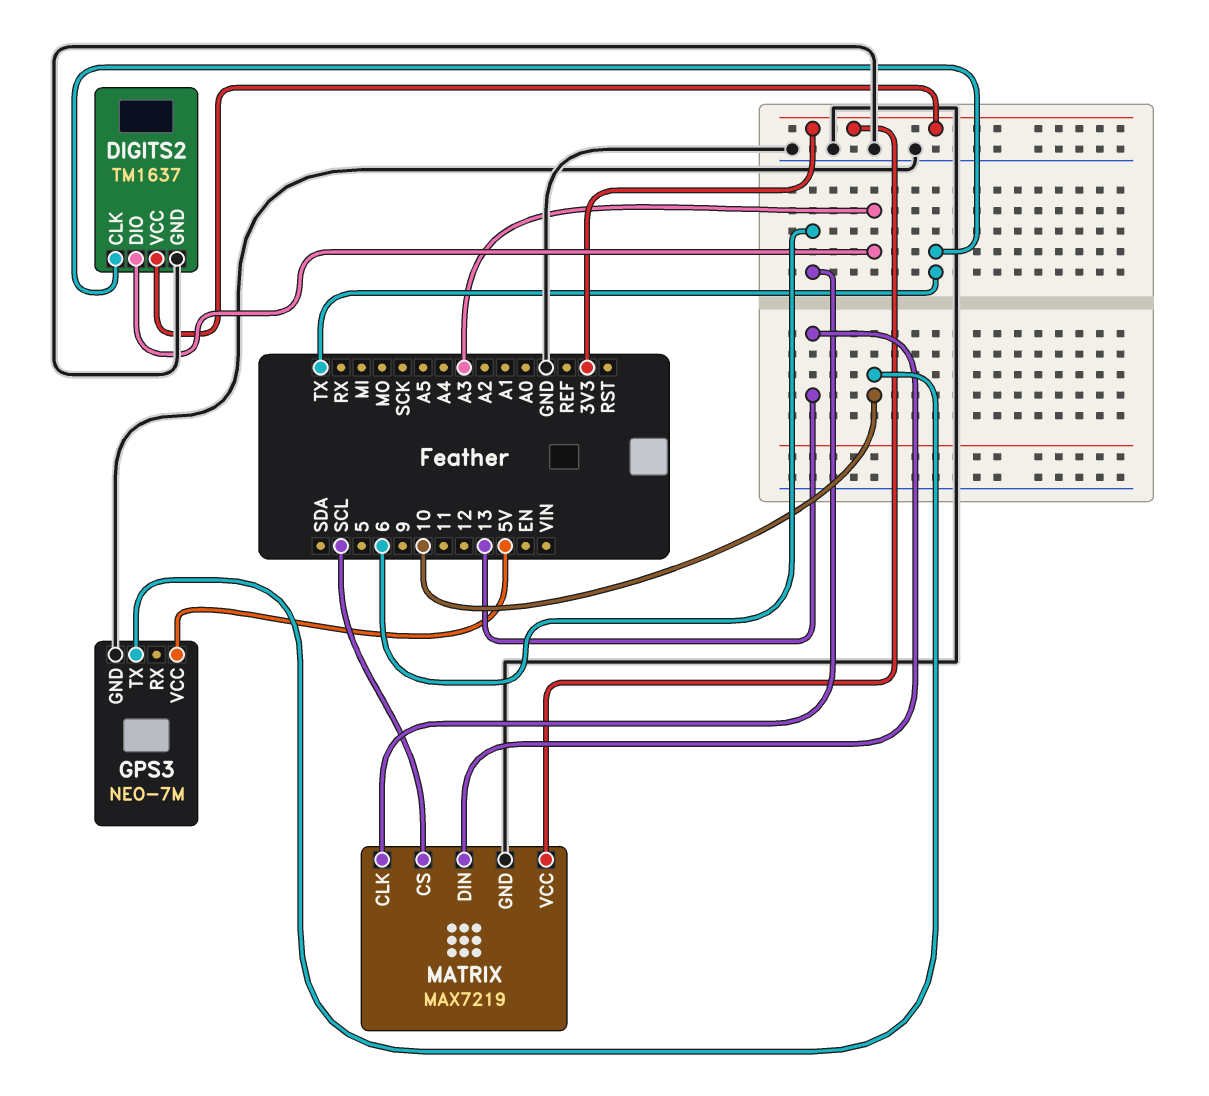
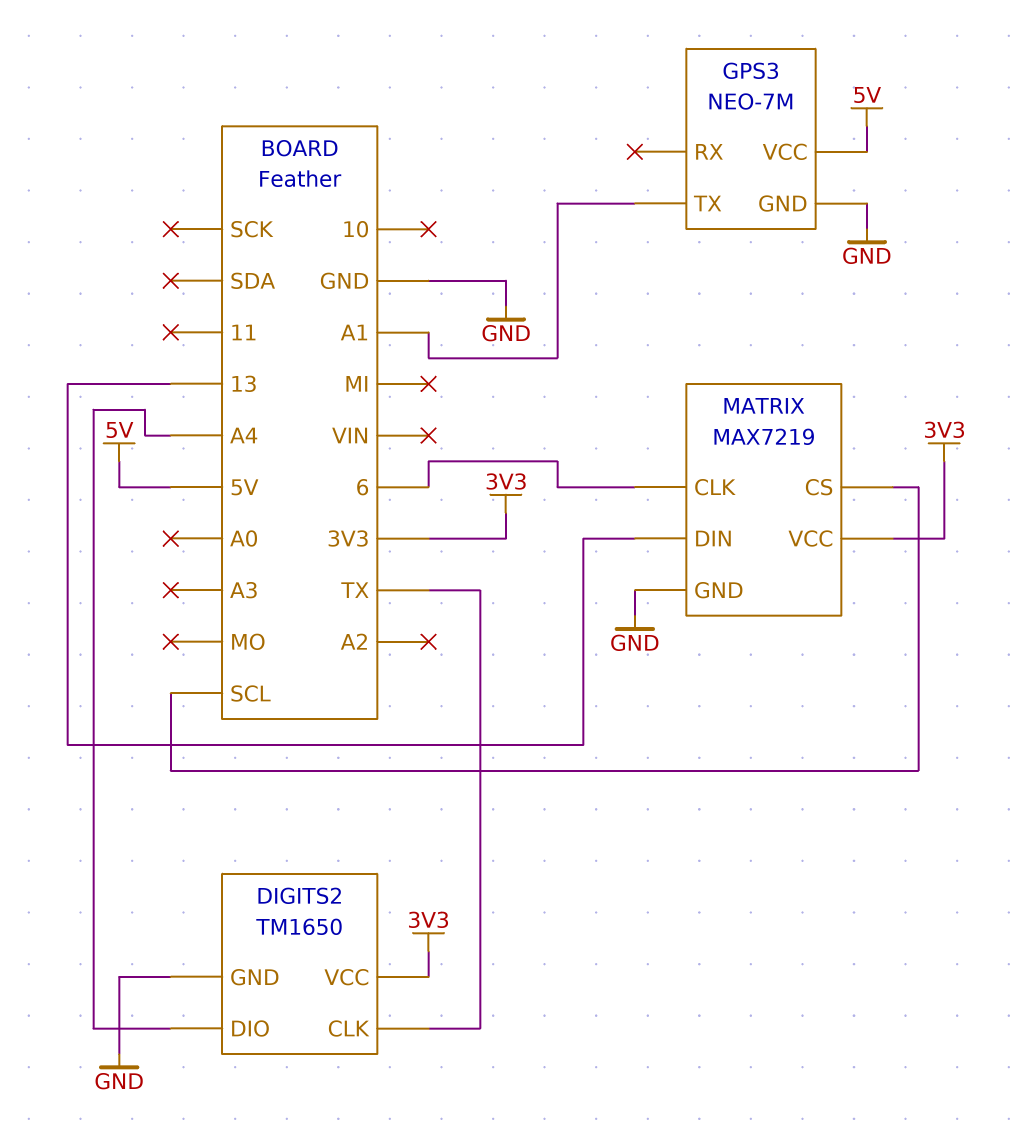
DIGITS2: TM1637 -> TM1650
DIGITS2 pin DIO: A3 -> A4
GPS3 pin TX: 10 -> A1

